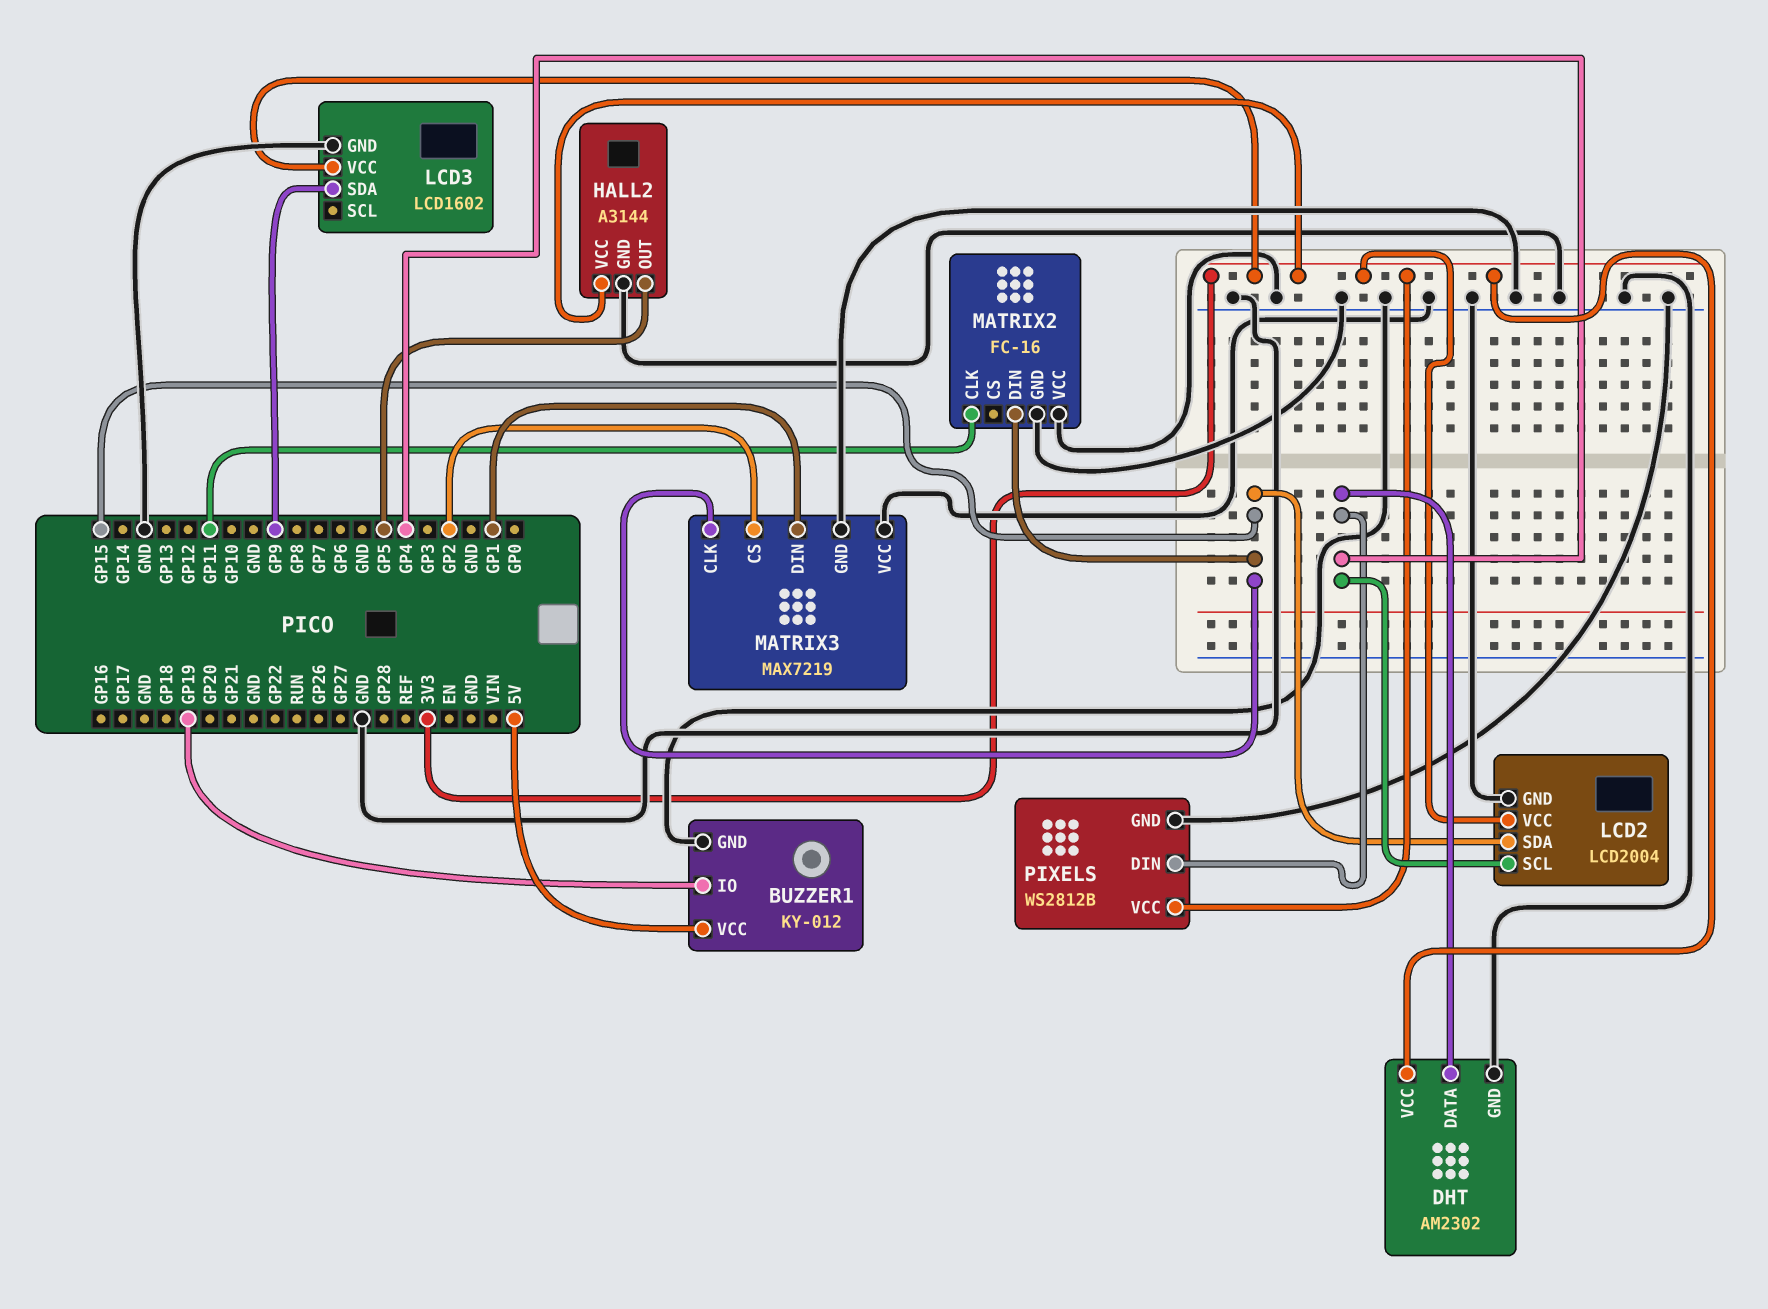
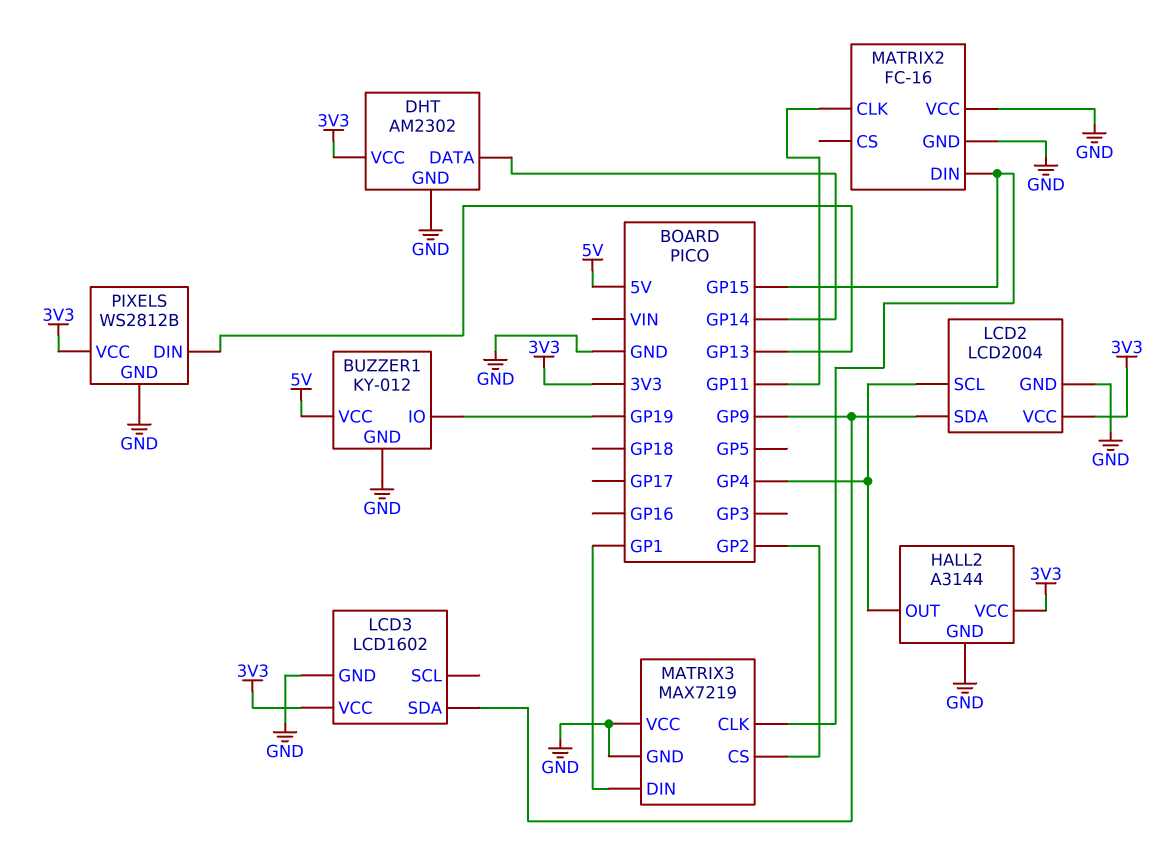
DHT pin DATA: GP4 -> GP14
HALL2 pin OUT: GP5 -> GP4
LCD2 pin SDA: GP15 -> GP9
PIXELS pin DIN: GP4 -> GP13

